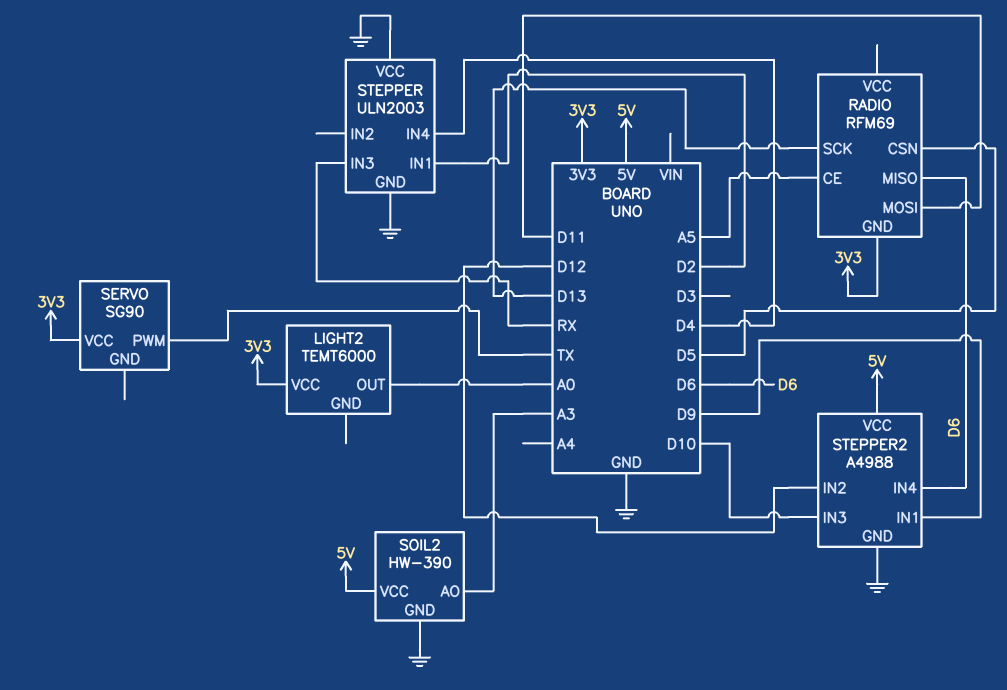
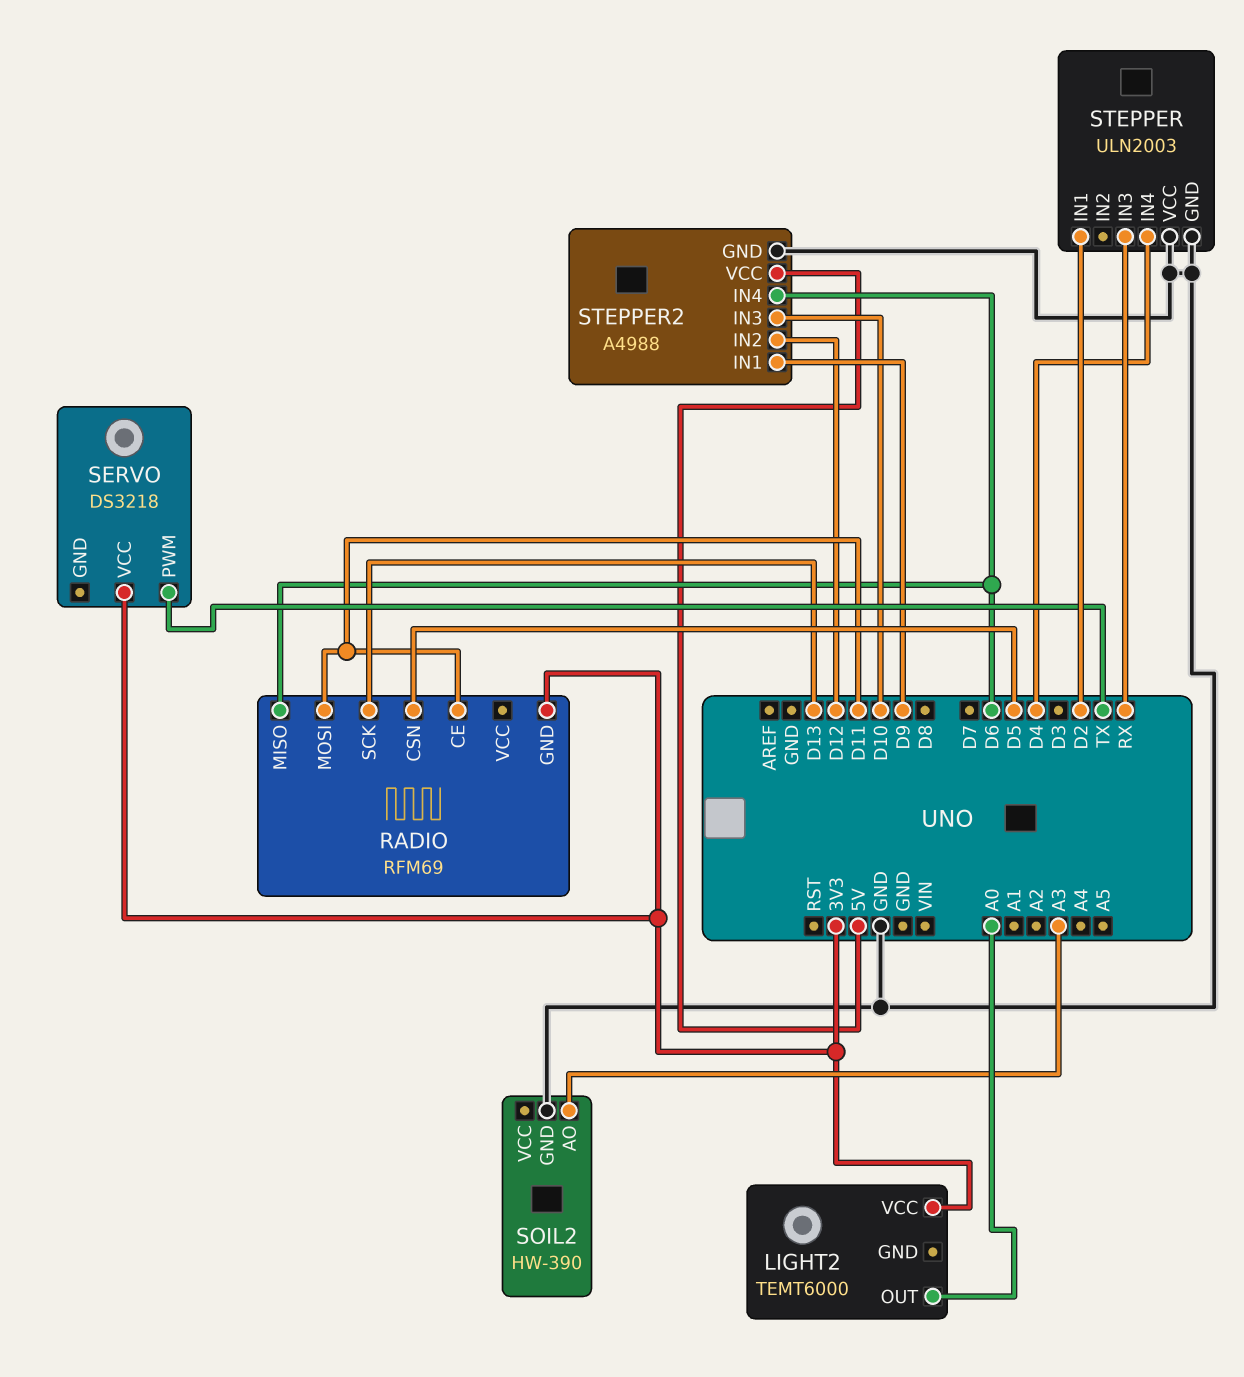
RADIO pin CE: A5 -> D11
SERVO: SG90 -> DS3218
SOIL2 pin VCC: 5V -> none

